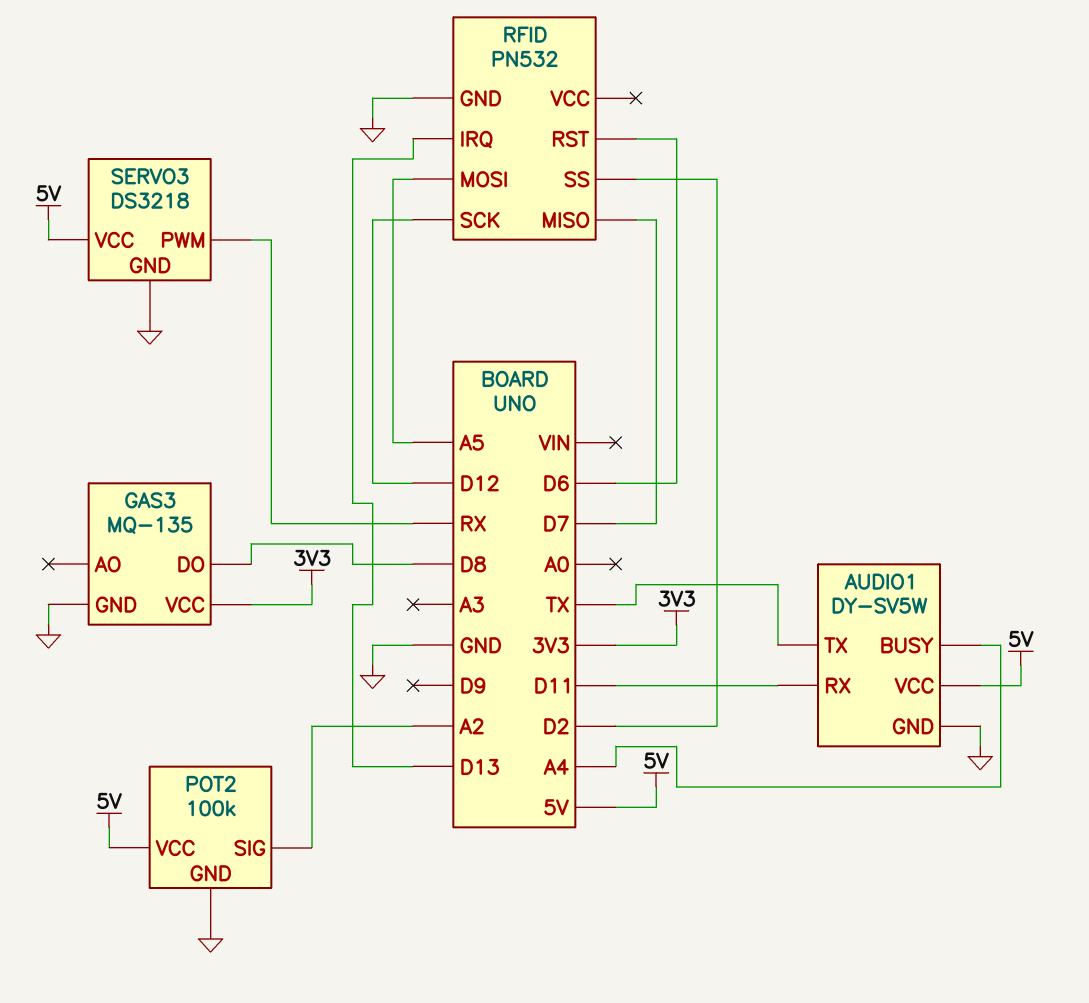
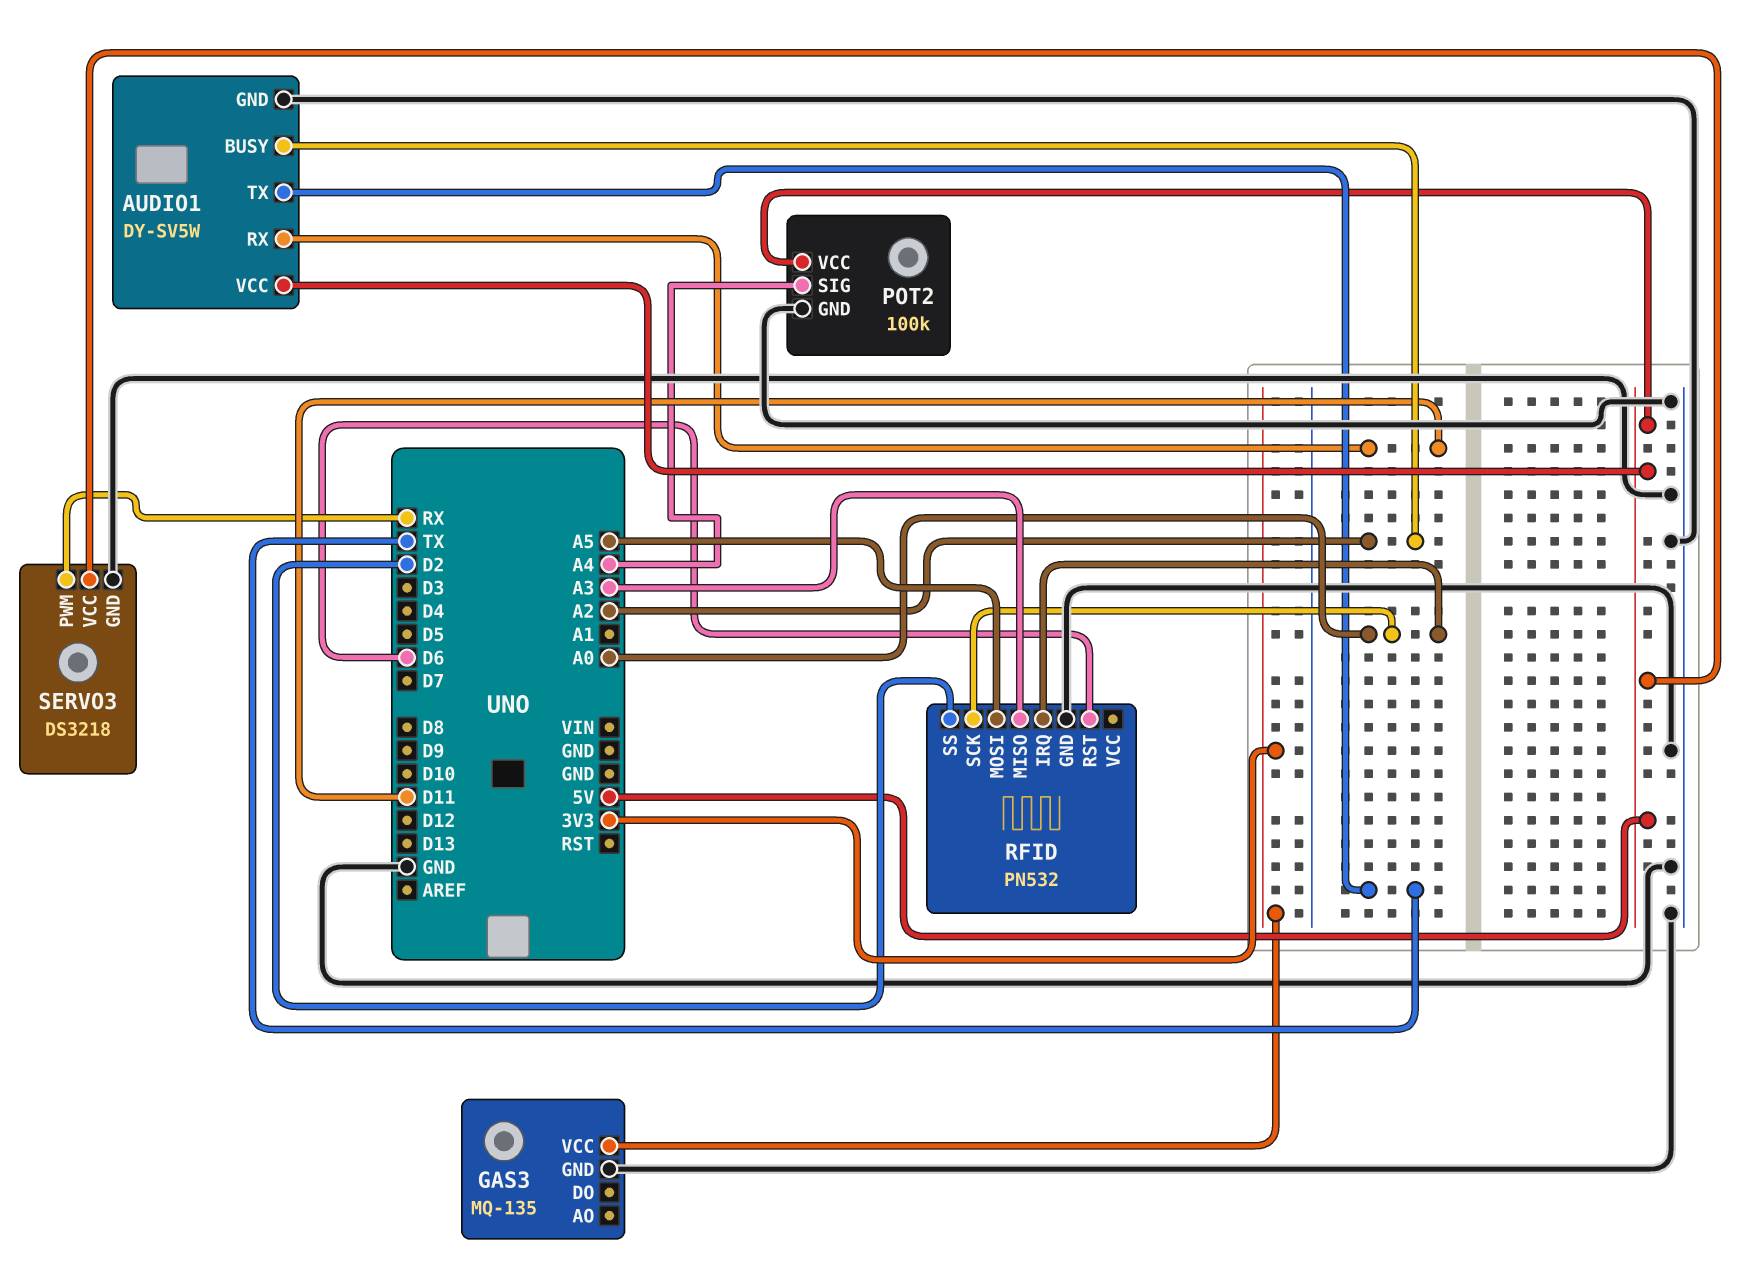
AUDIO1 pin BUSY: A4 -> A2
GAS3 pin DO: D8 -> none
POT2 pin SIG: A2 -> A4
RFID pin IRQ: D13 -> A0
RFID pin MISO: D7 -> A3
RFID pin SCK: D12 -> A0

